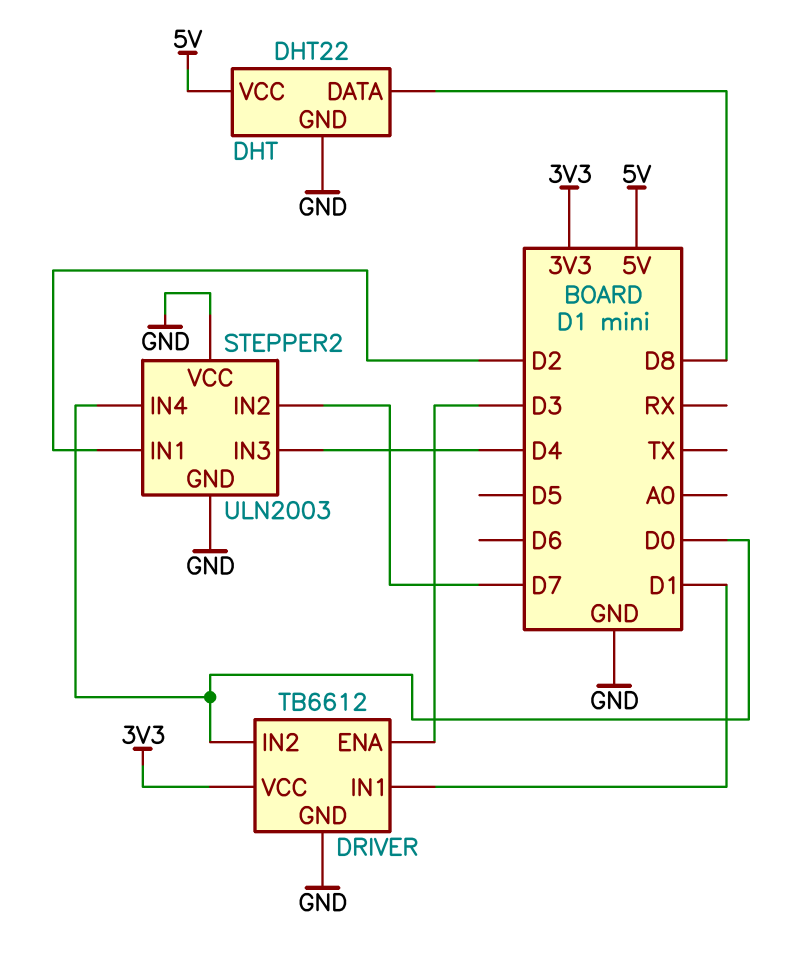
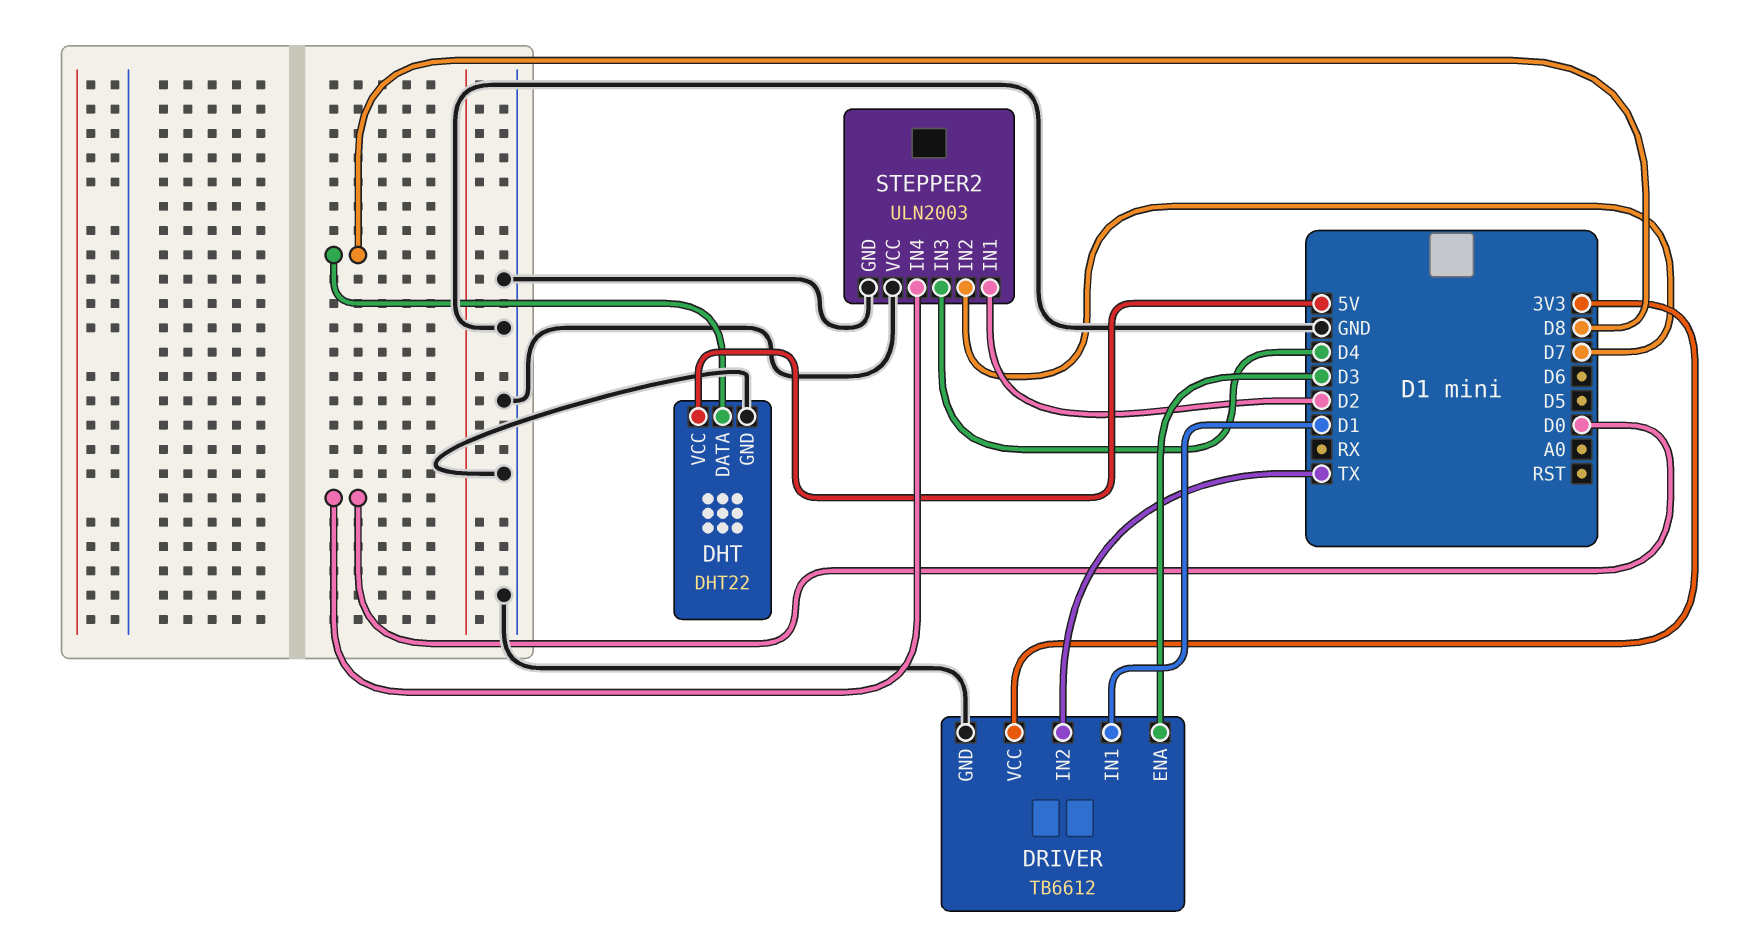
DRIVER pin IN2: D0 -> TX

